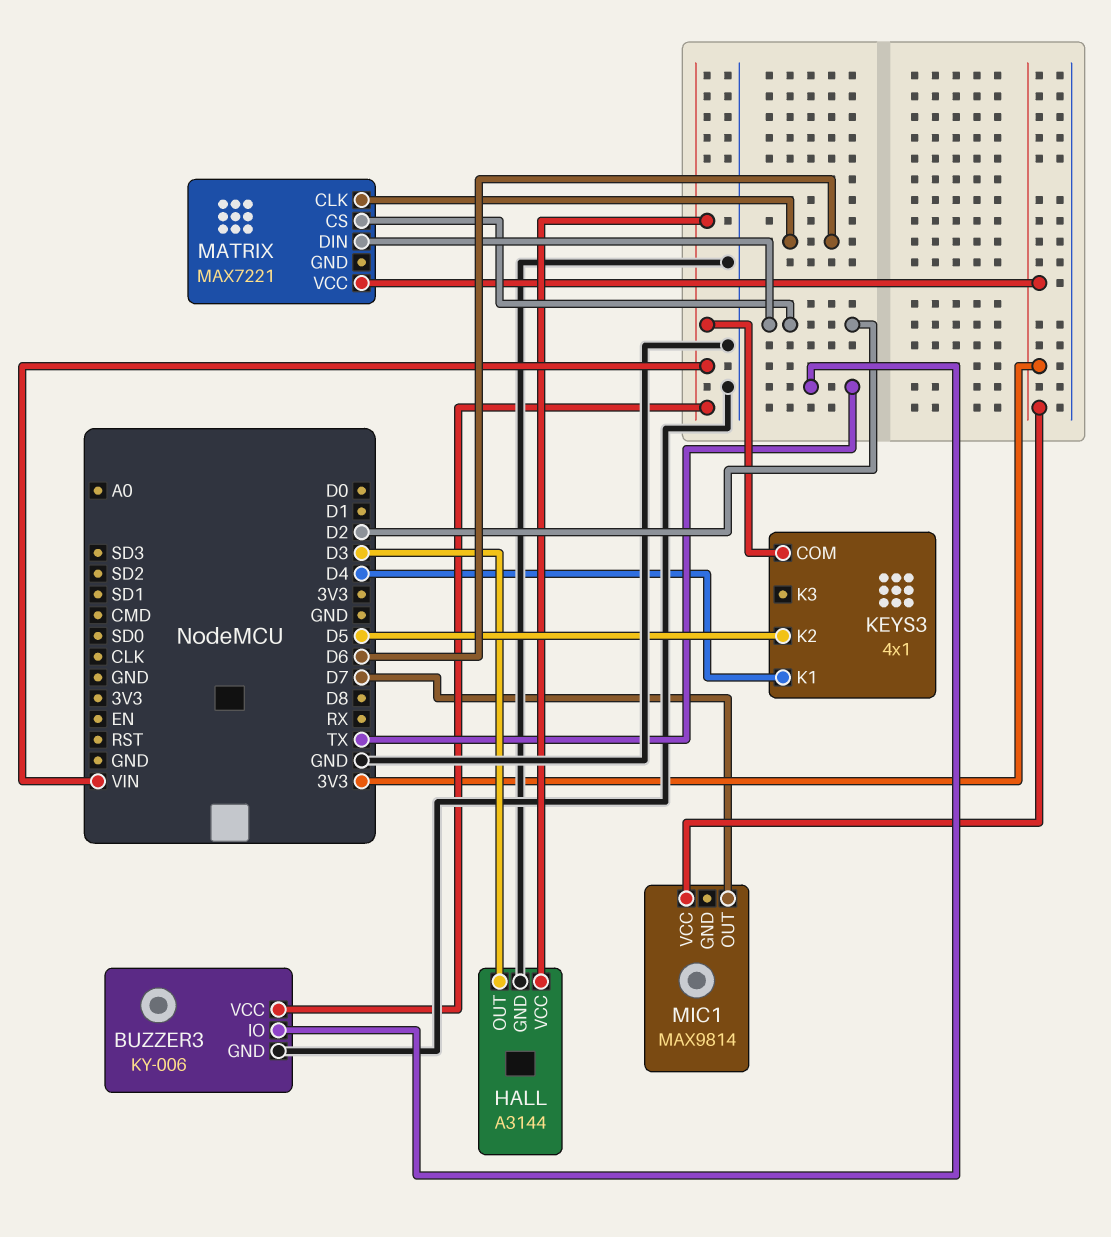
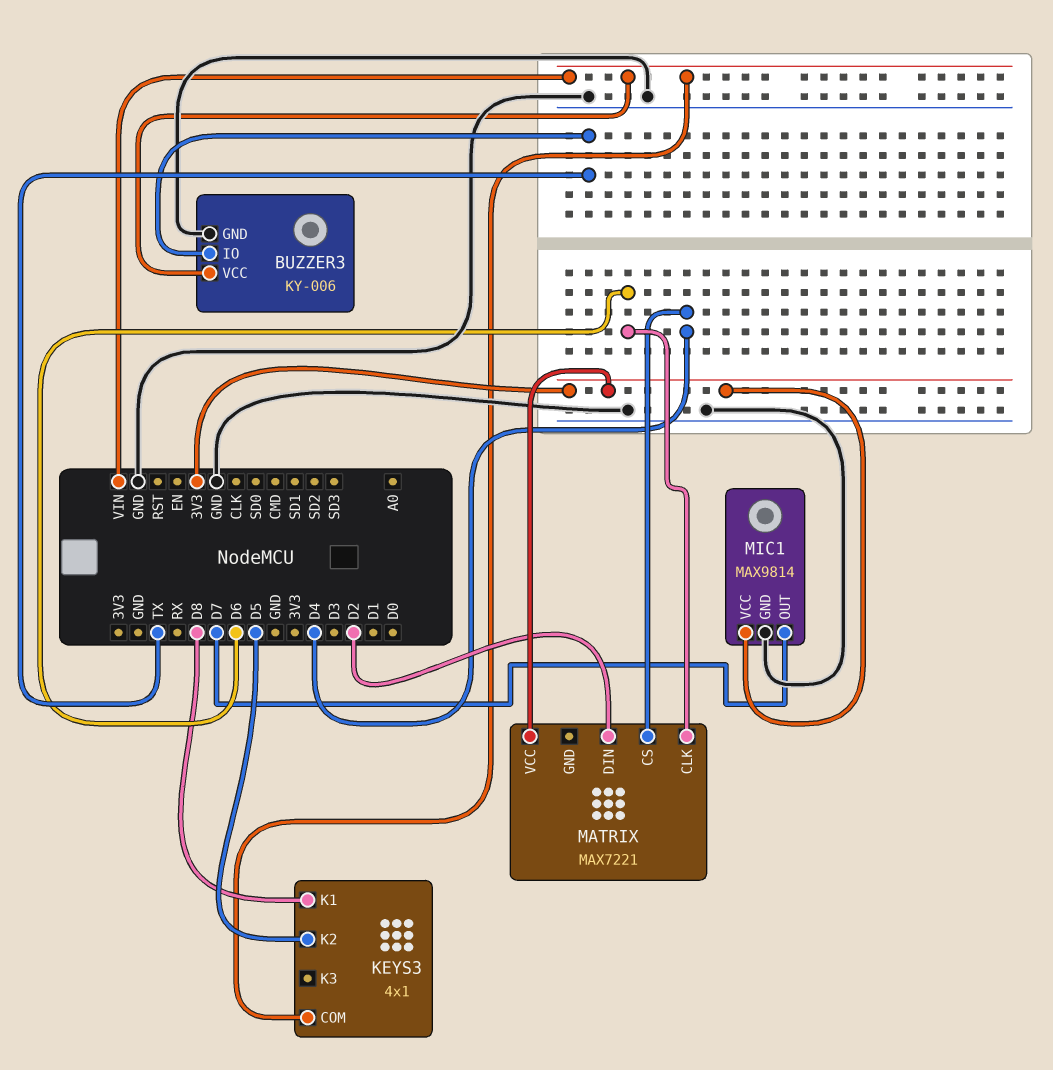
HALL: A3144 -> none
HALL pin GND: GND -> none
HALL pin OUT: D3 -> none
HALL pin VCC: VIN -> none
KEYS3 pin K1: D4 -> D8
MATRIX pin CS: D2 -> D4
MIC1 pin GND: none -> GND

